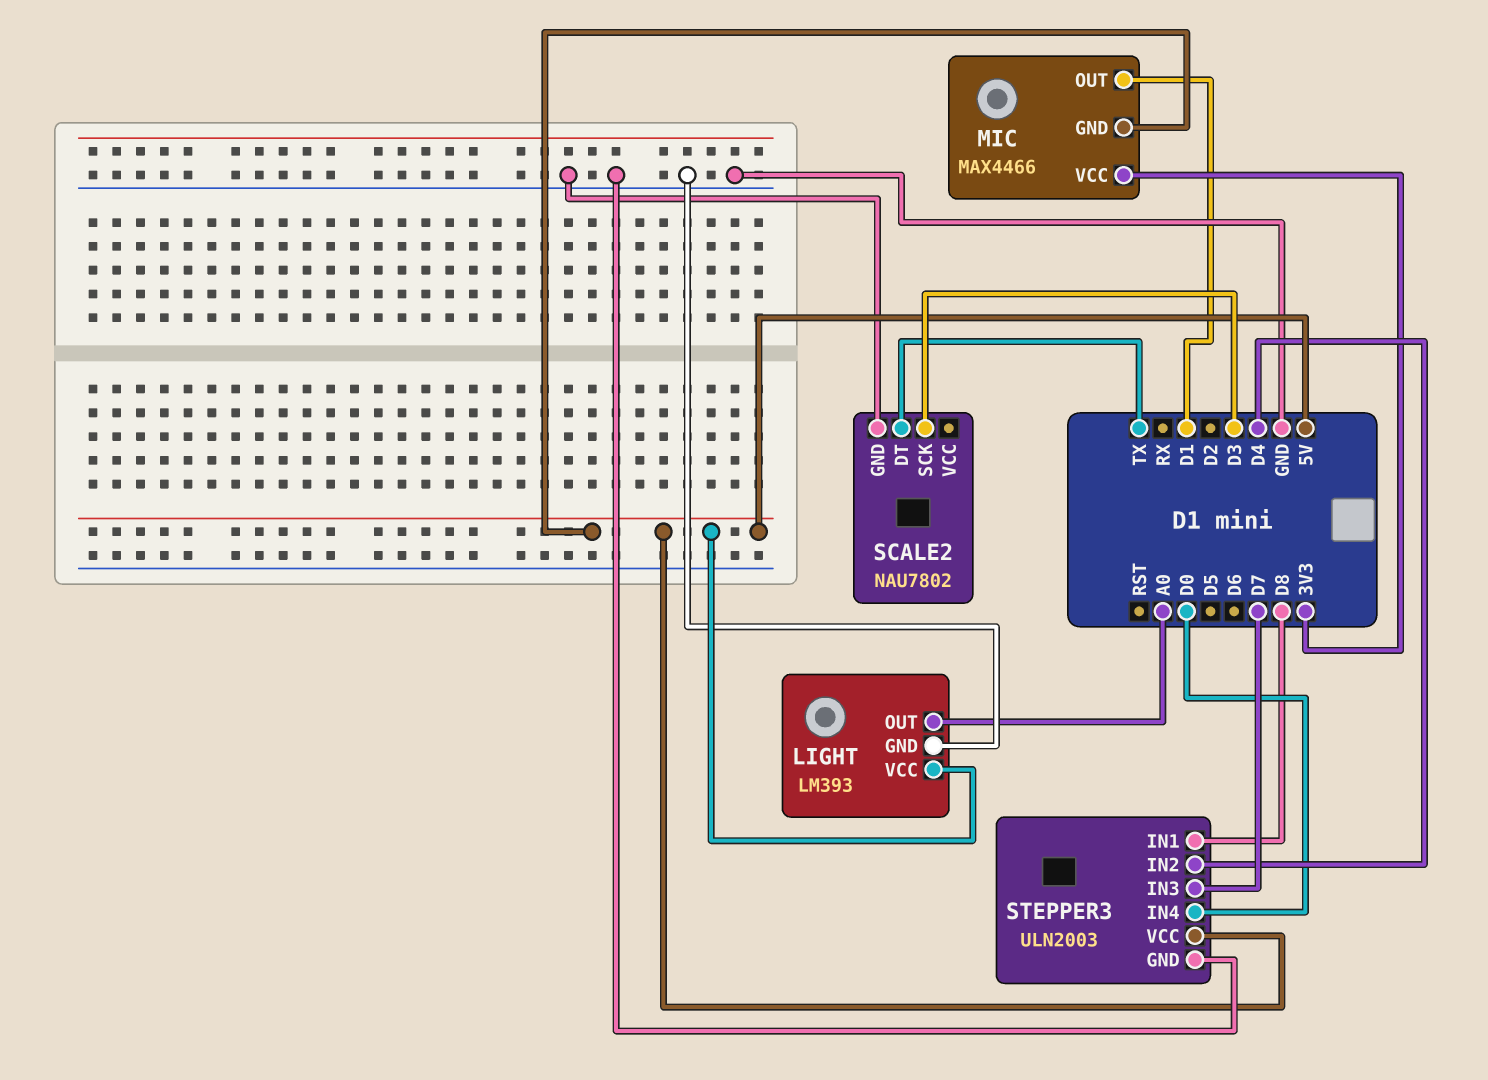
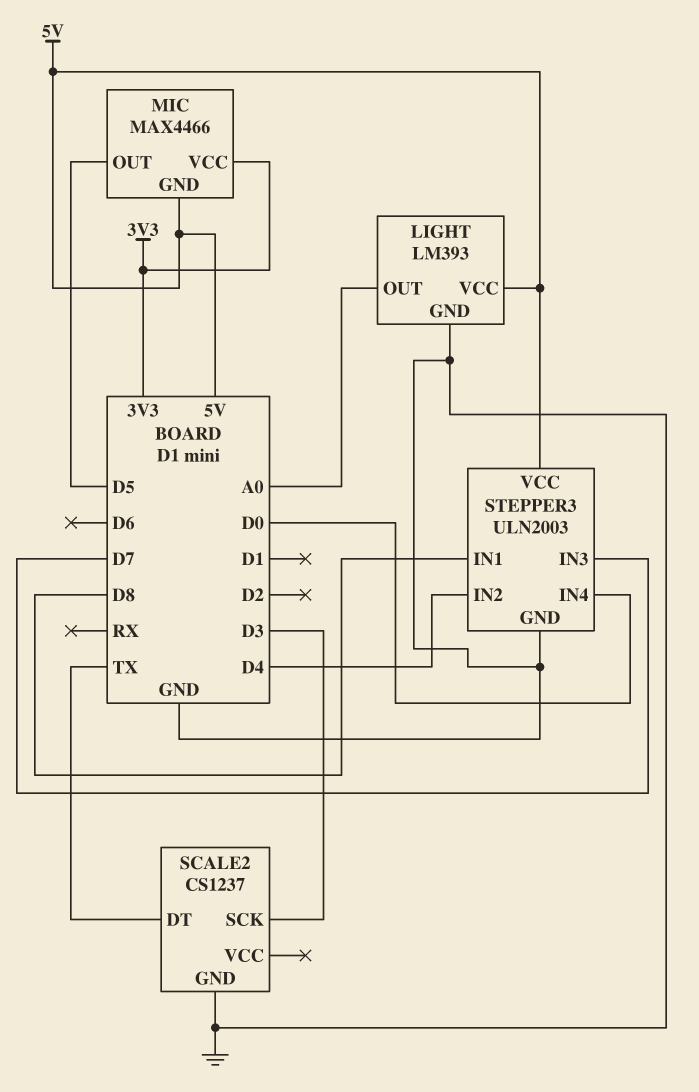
MIC pin OUT: D1 -> D5
SCALE2: NAU7802 -> CS1237

